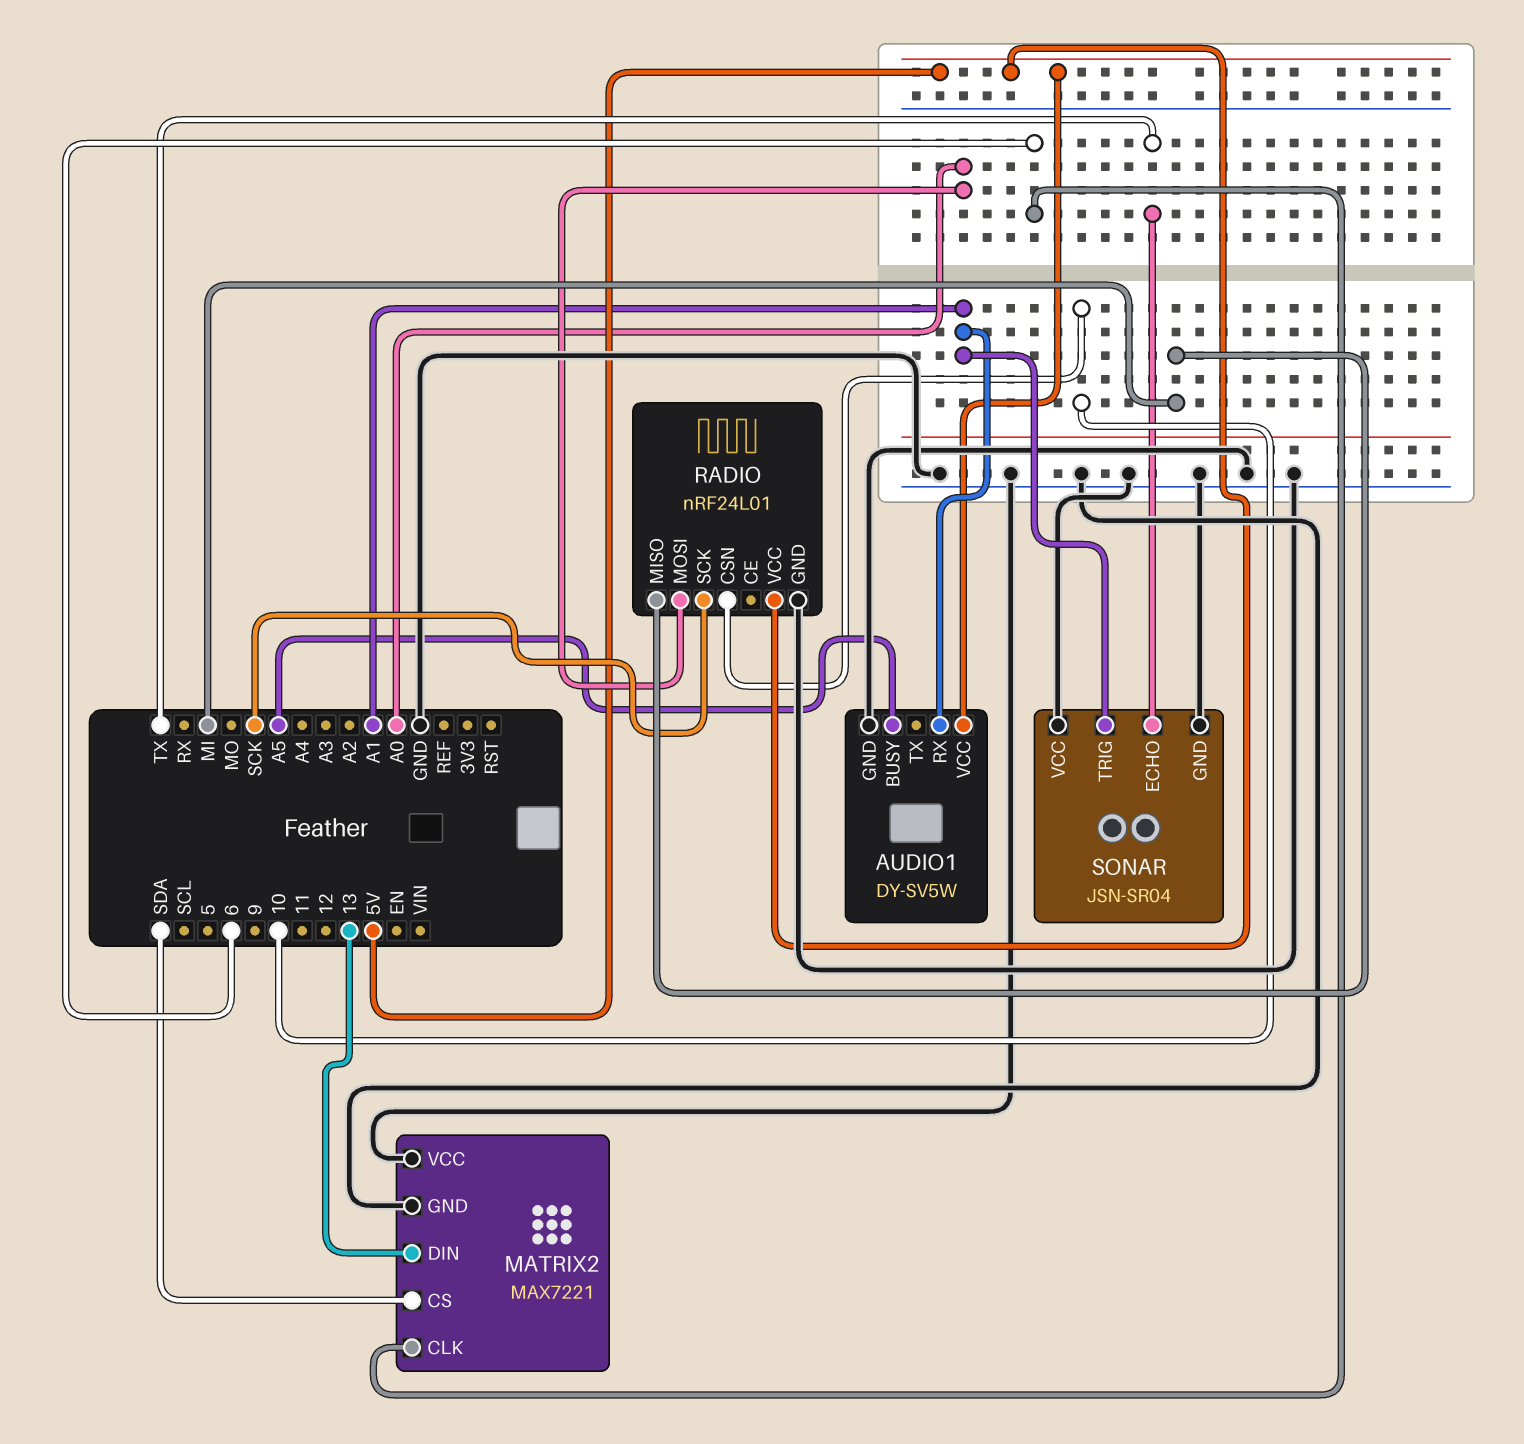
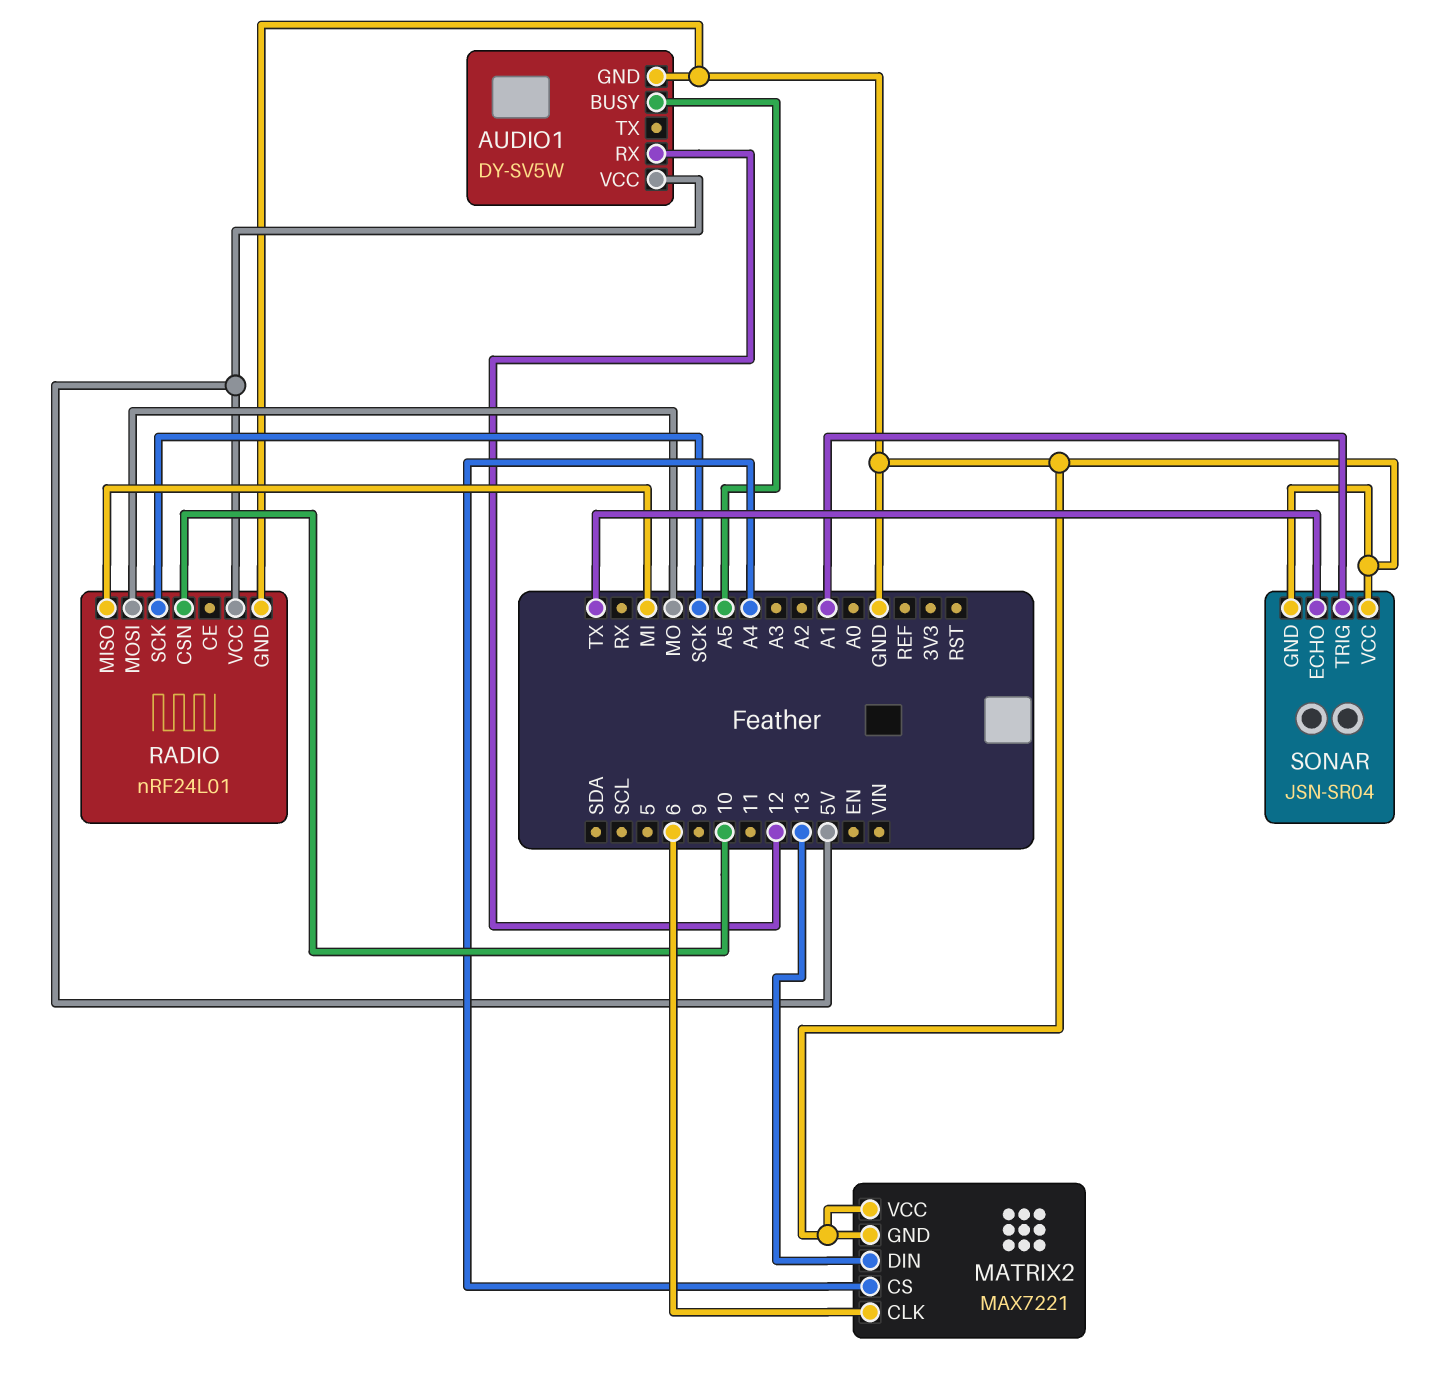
AUDIO1 pin RX: A1 -> 12
MATRIX2 pin CS: SDA -> A4
RADIO pin MOSI: A0 -> MO

